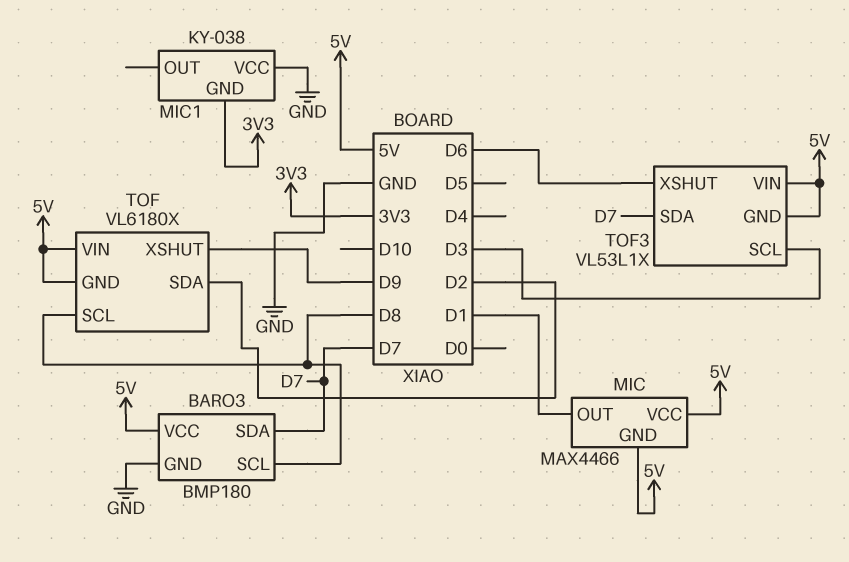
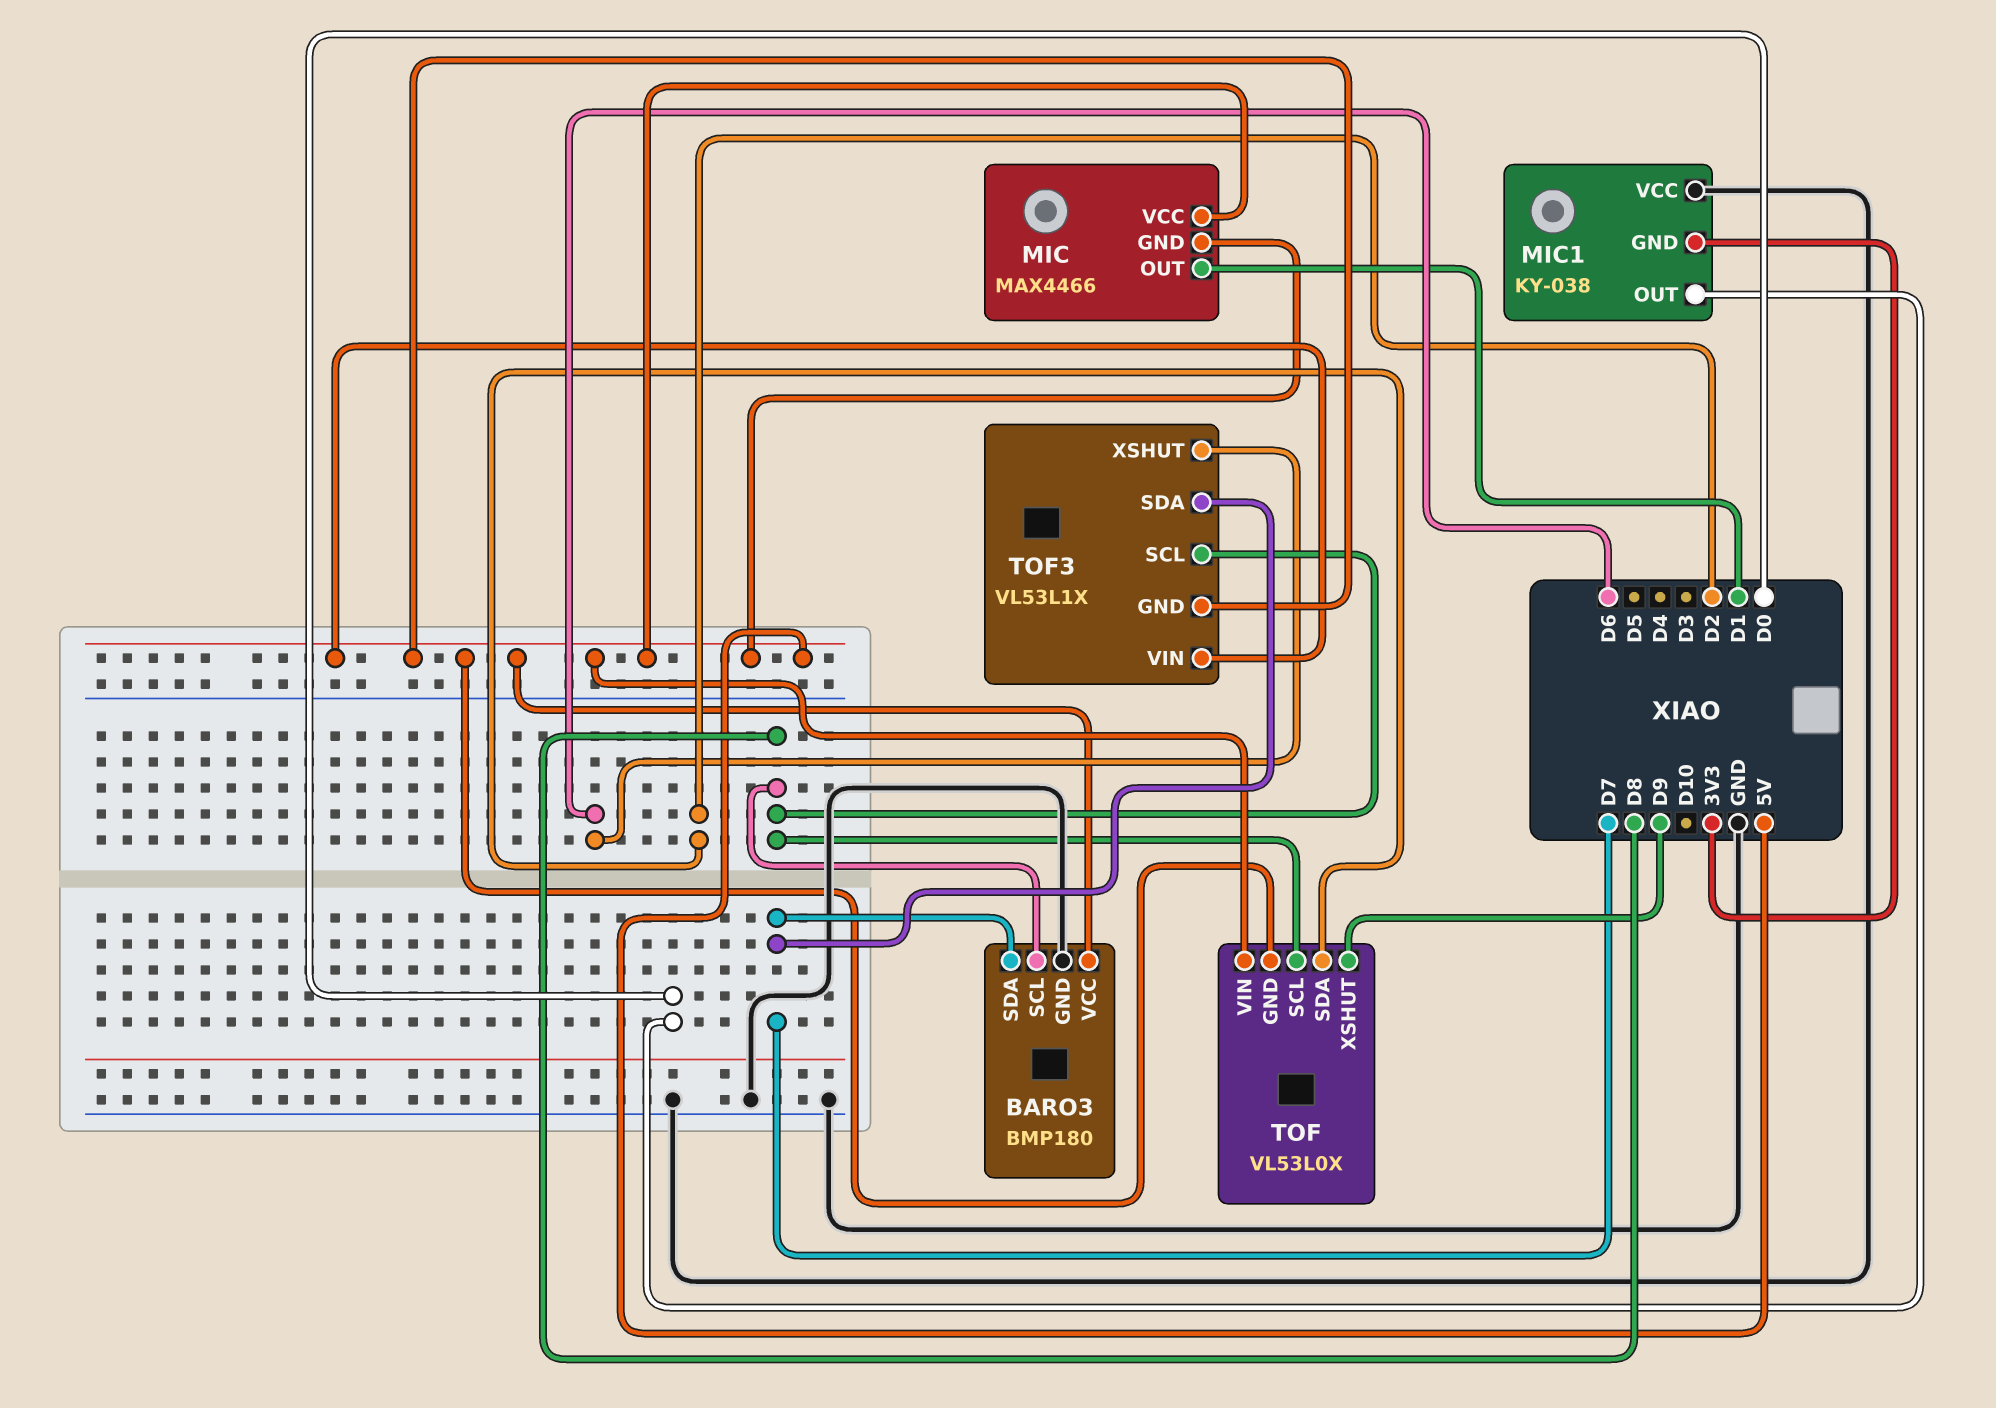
MIC1 pin OUT: none -> D0
TOF: VL6180X -> VL53L0X
TOF3 pin SCL: D3 -> D8

